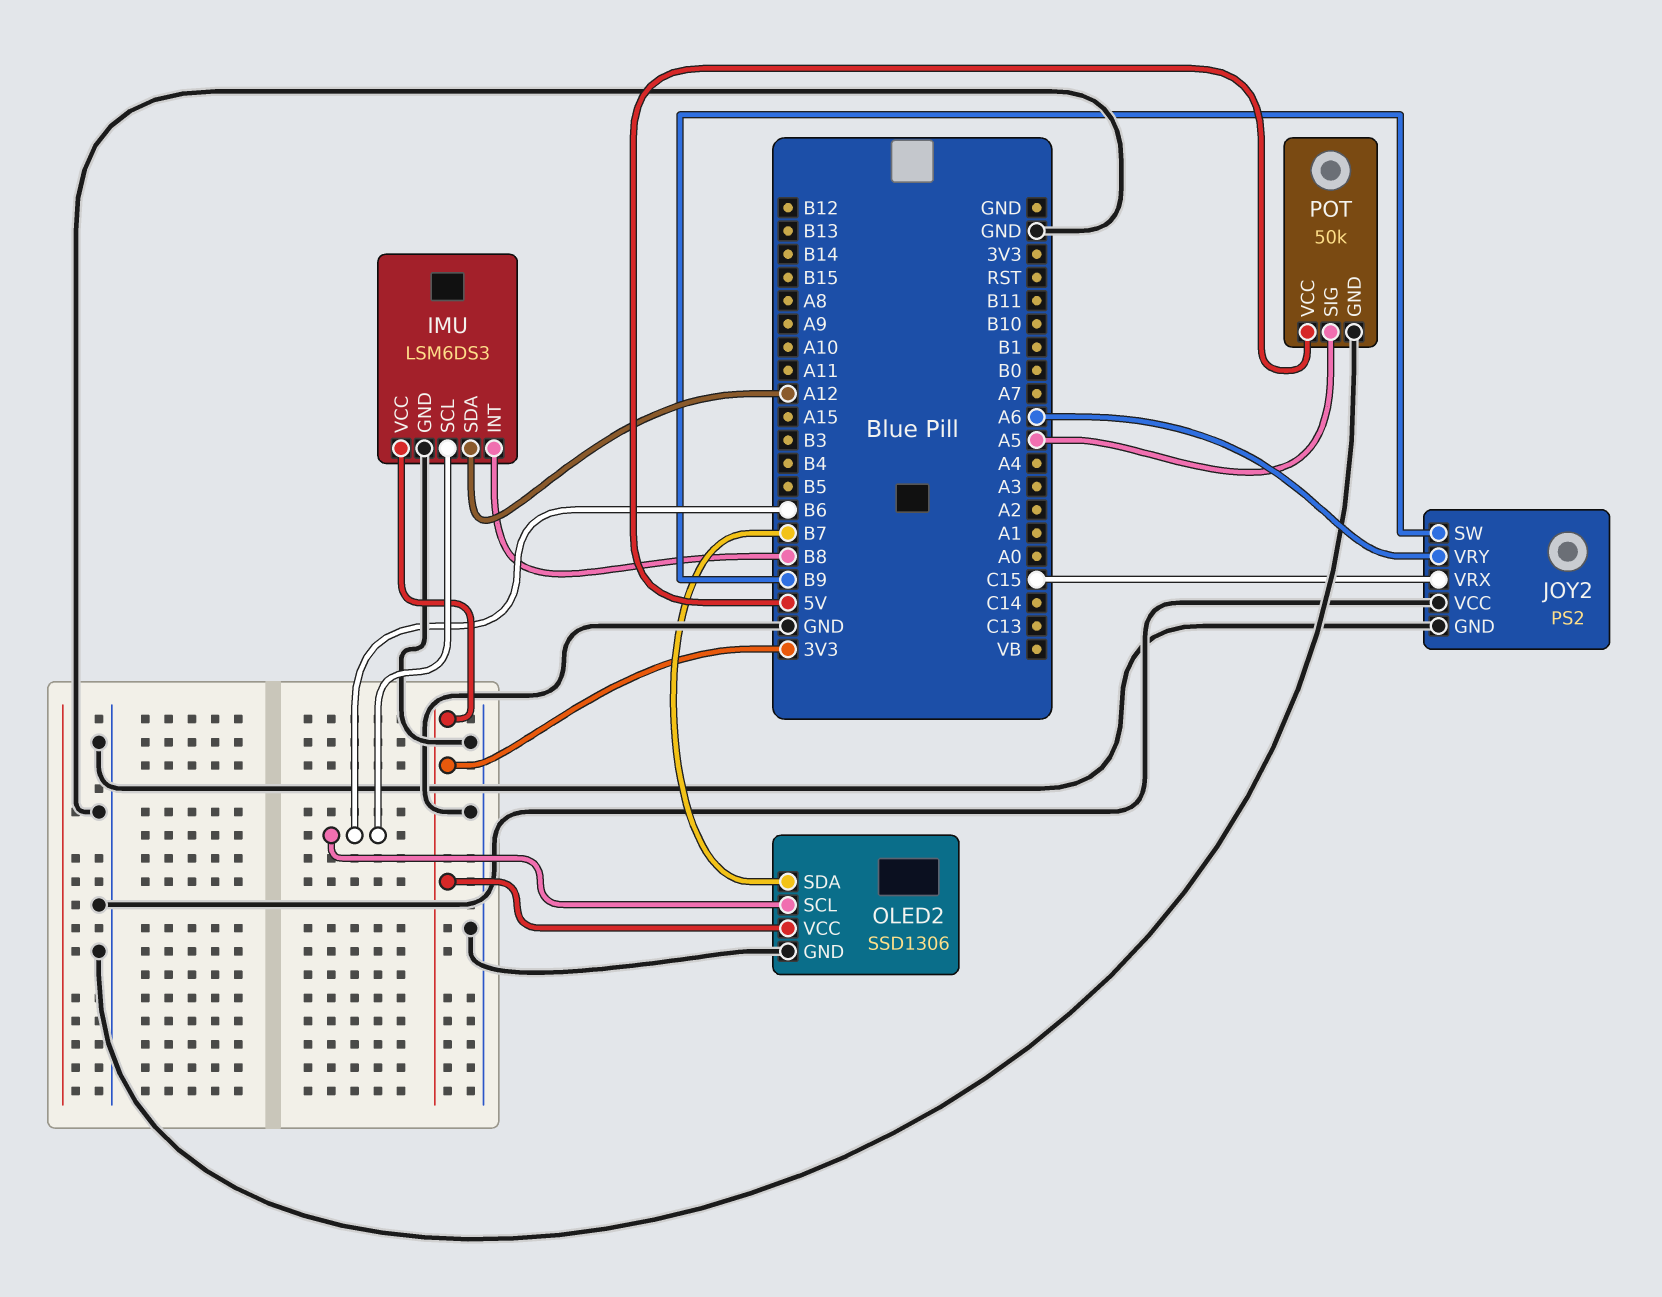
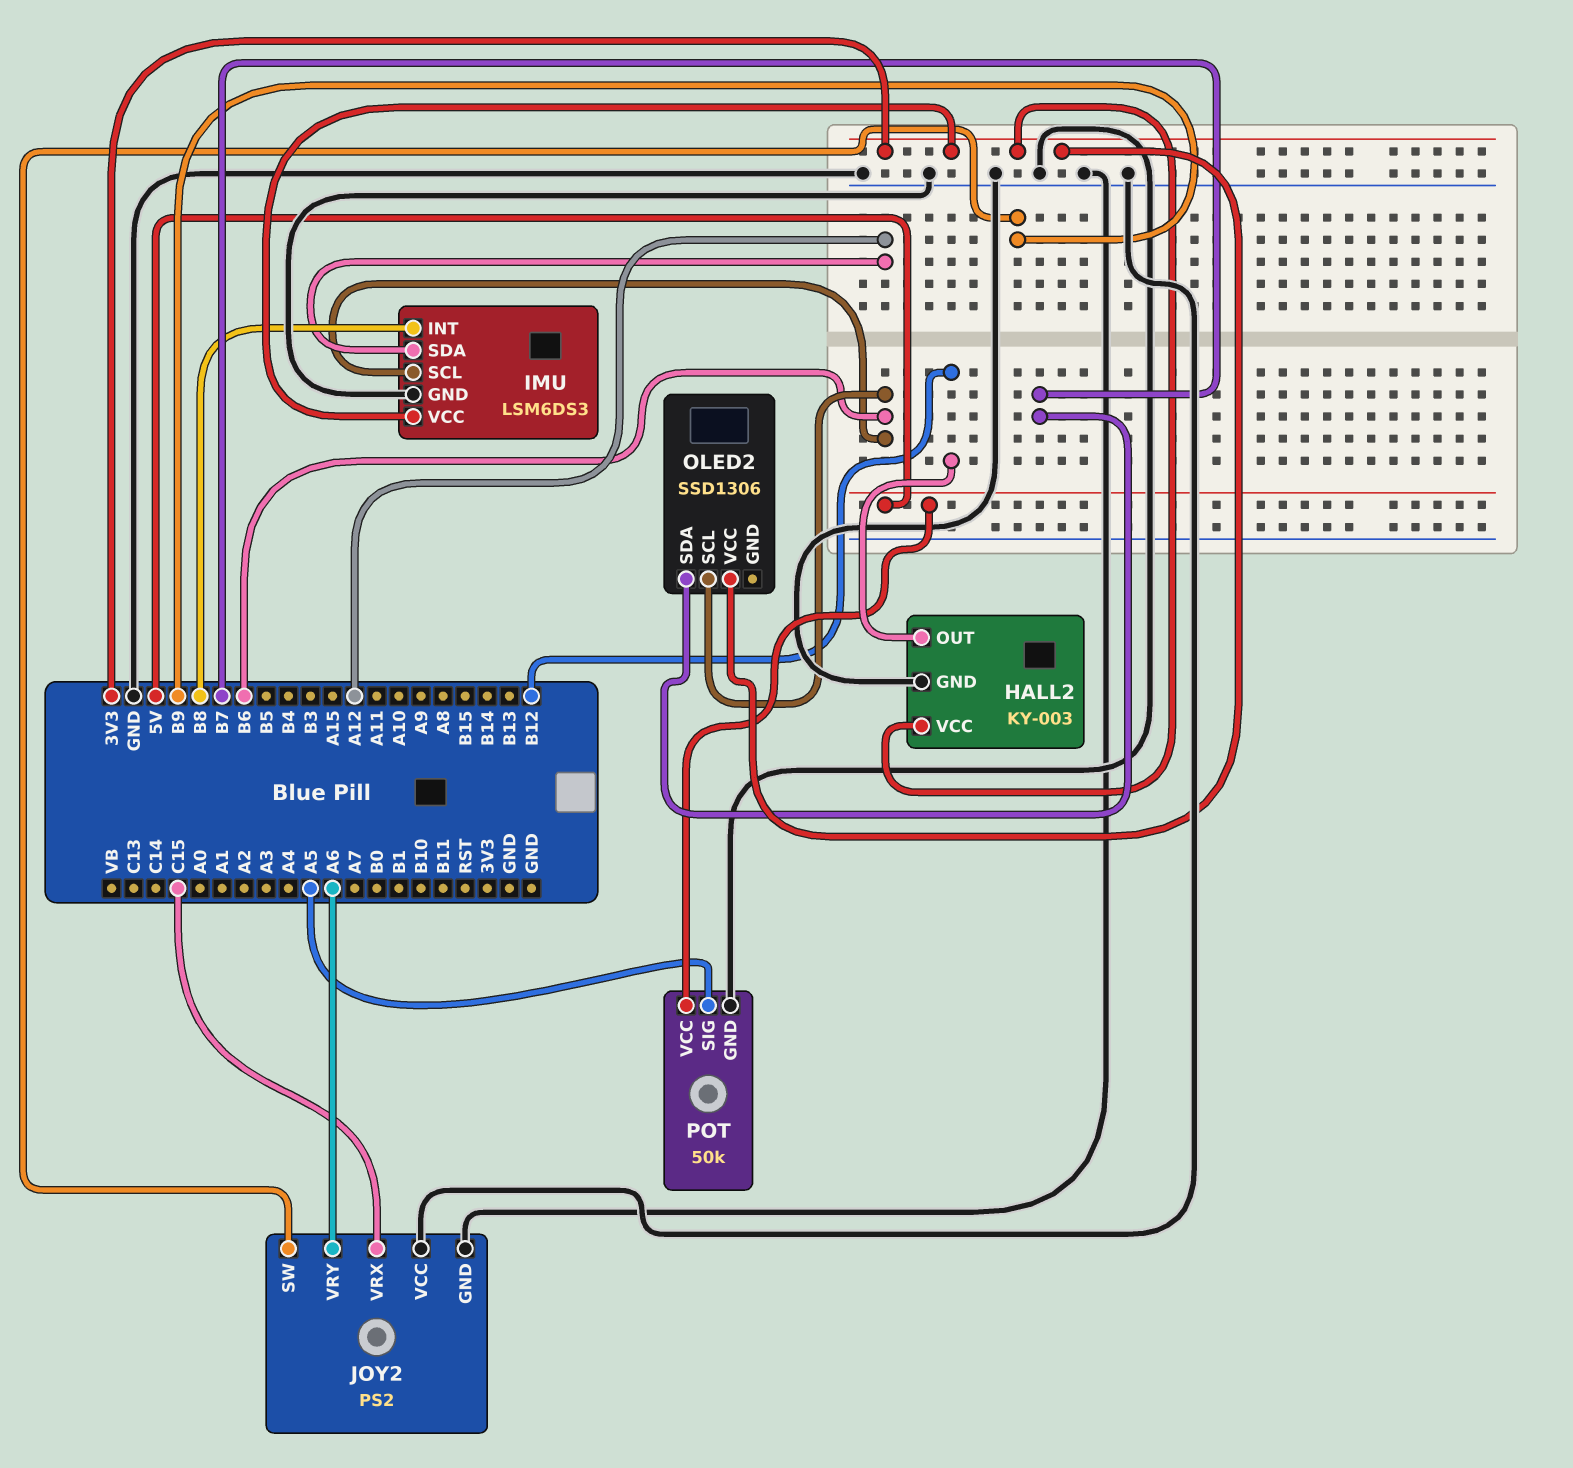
HALL2: none -> KY-003
HALL2 pin GND: none -> GND
HALL2 pin OUT: none -> B12
HALL2 pin VCC: none -> 3V3
OLED2 pin GND: GND -> none

